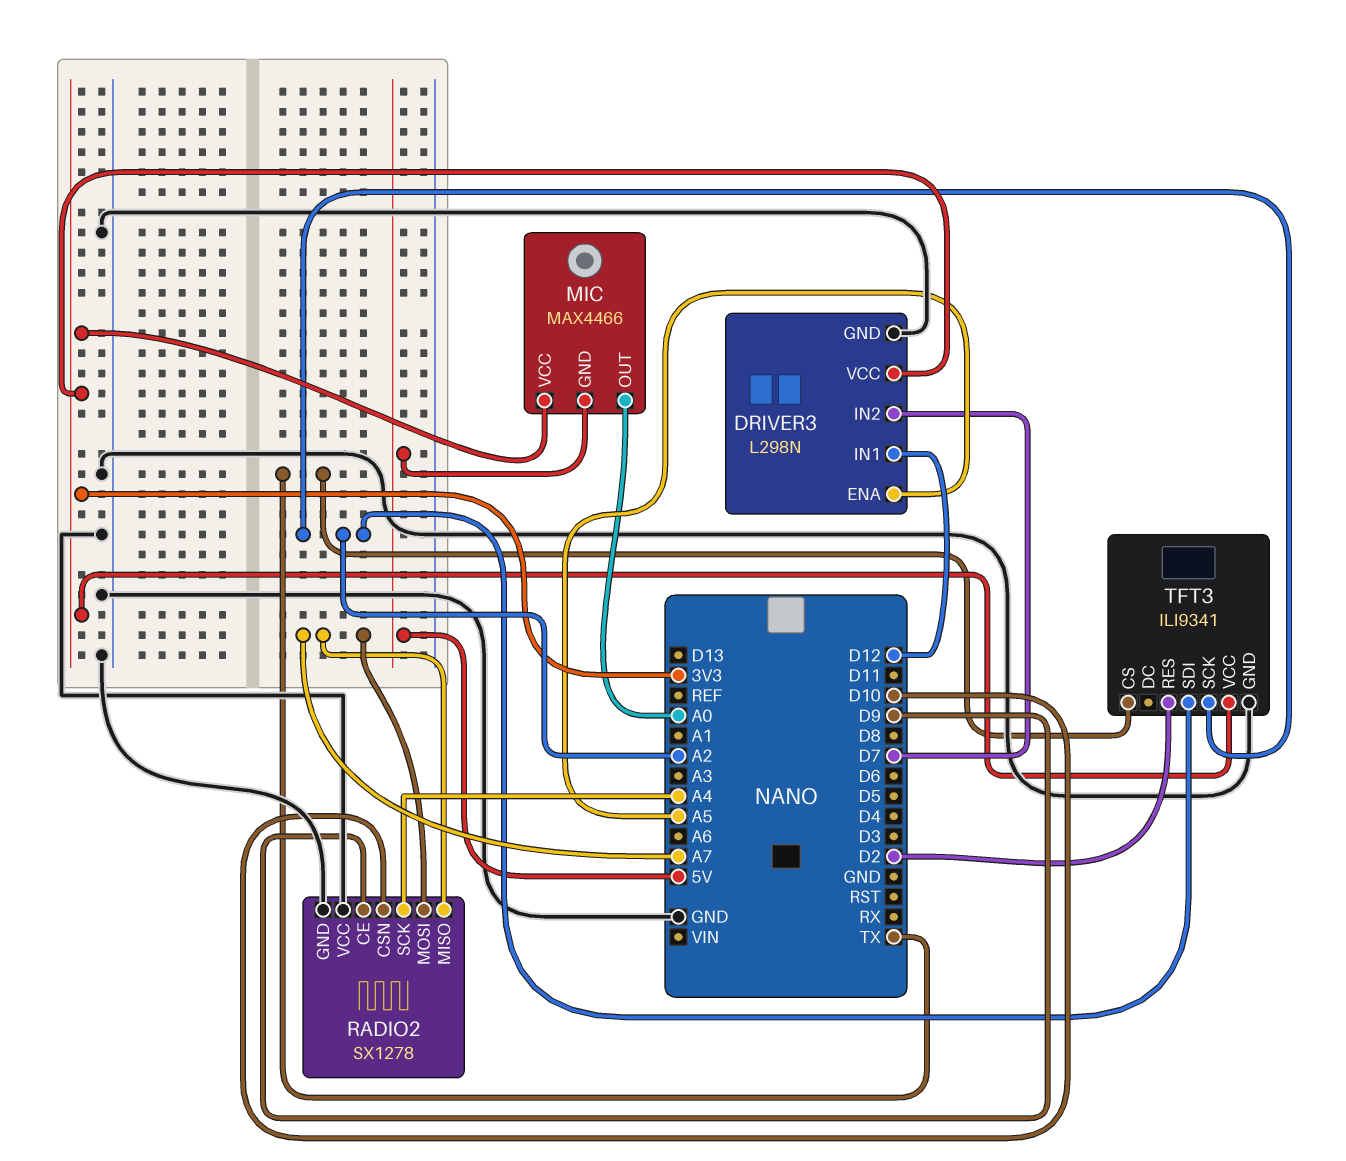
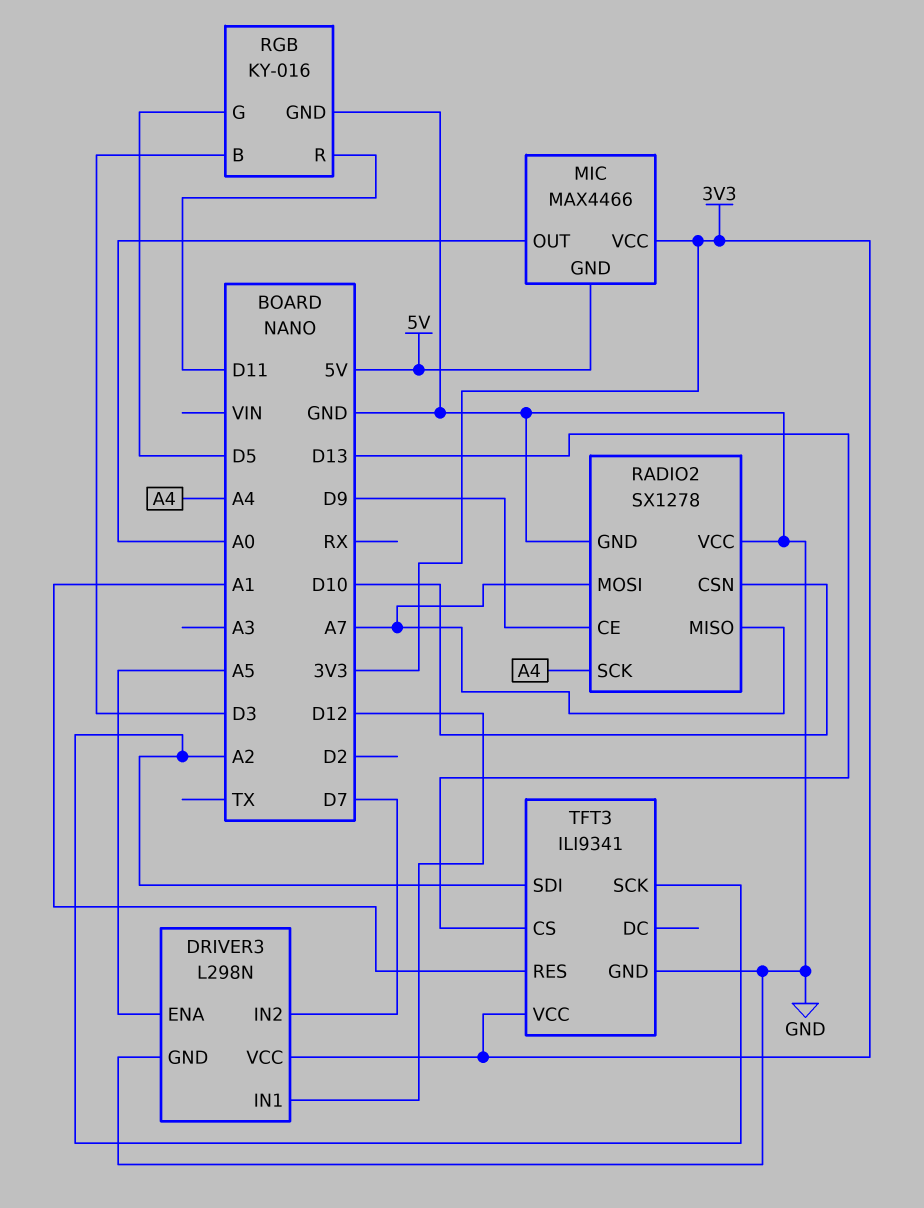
RGB: none -> KY-016
RGB pin B: none -> D3
RGB pin G: none -> D5
RGB pin GND: none -> GND
RGB pin R: none -> D11
TFT3 pin CS: TX -> D13
TFT3 pin RES: D2 -> A1

